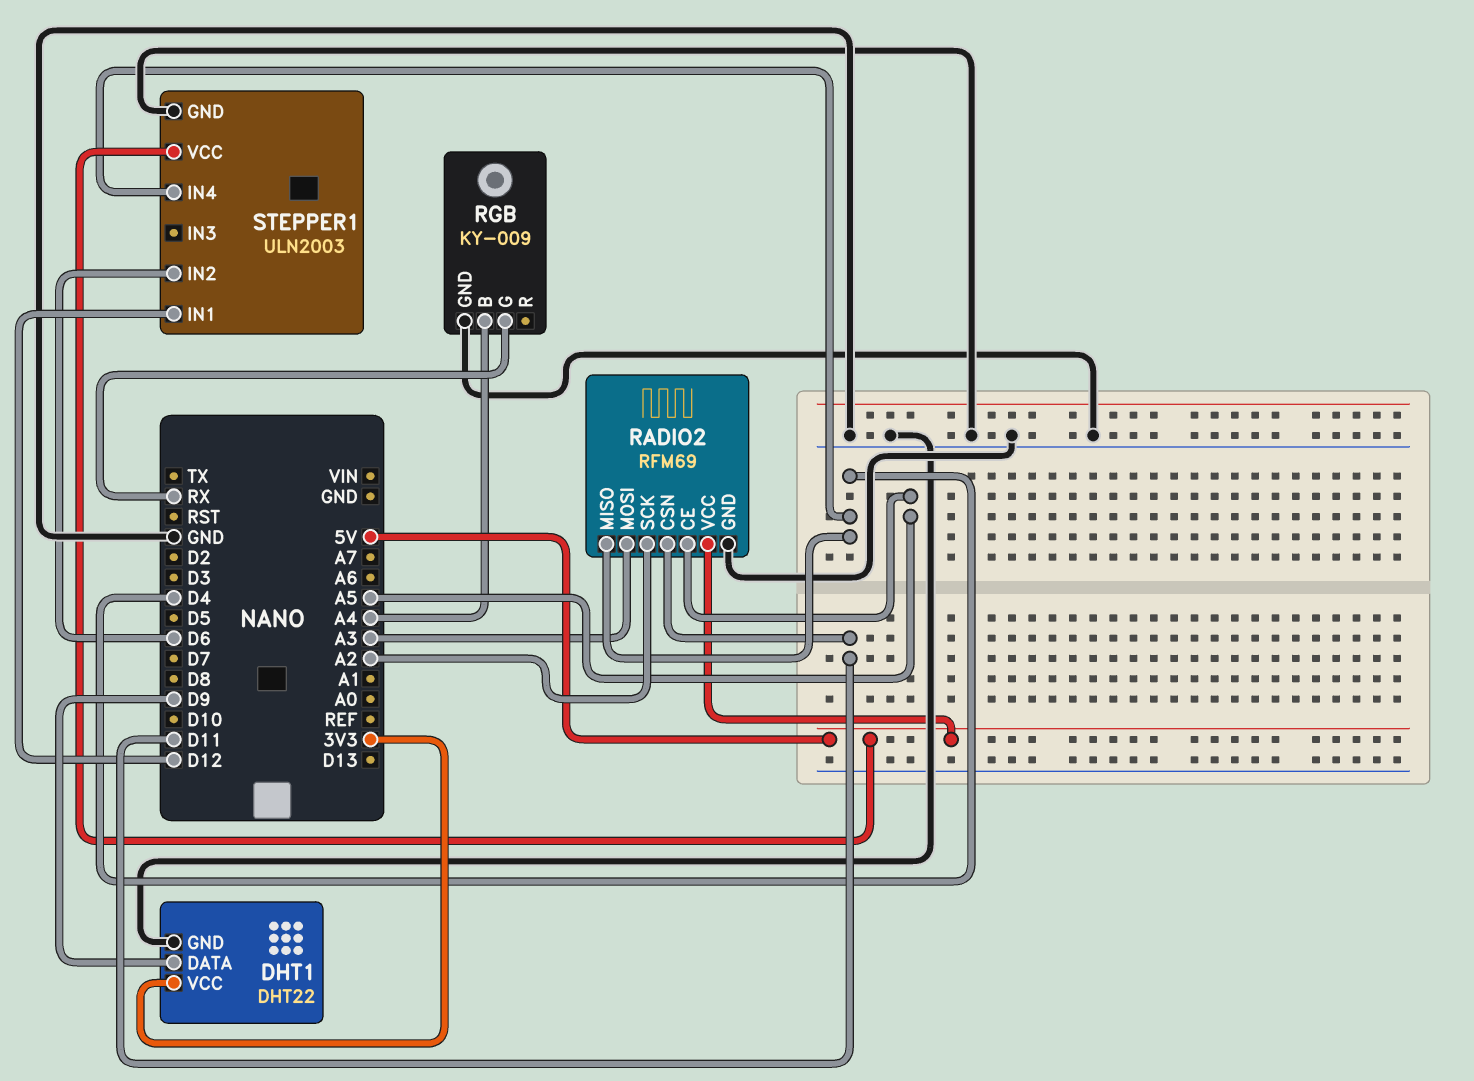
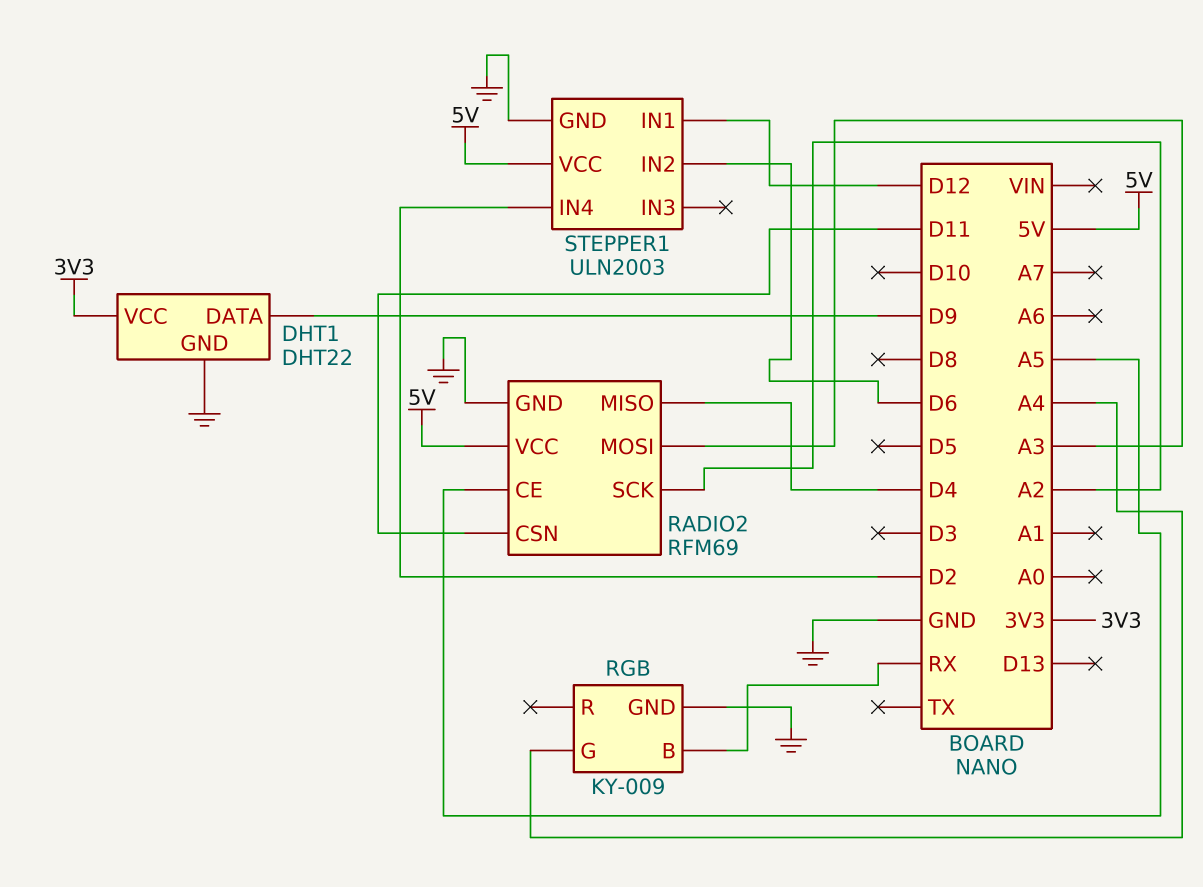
RGB pin B: A4 -> RX
RGB pin G: RX -> A4
STEPPER1 pin IN4: D4 -> D2

